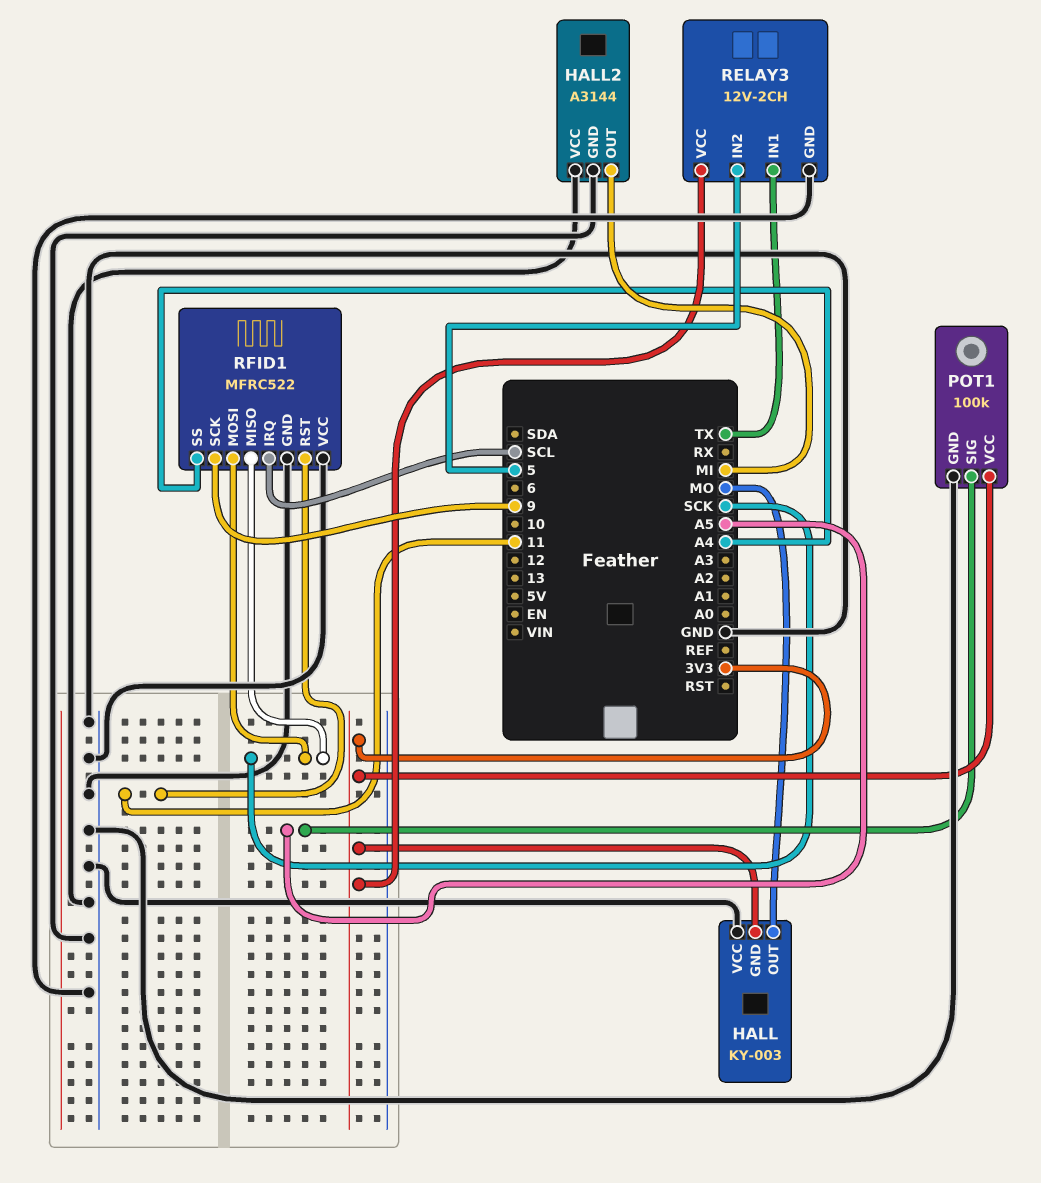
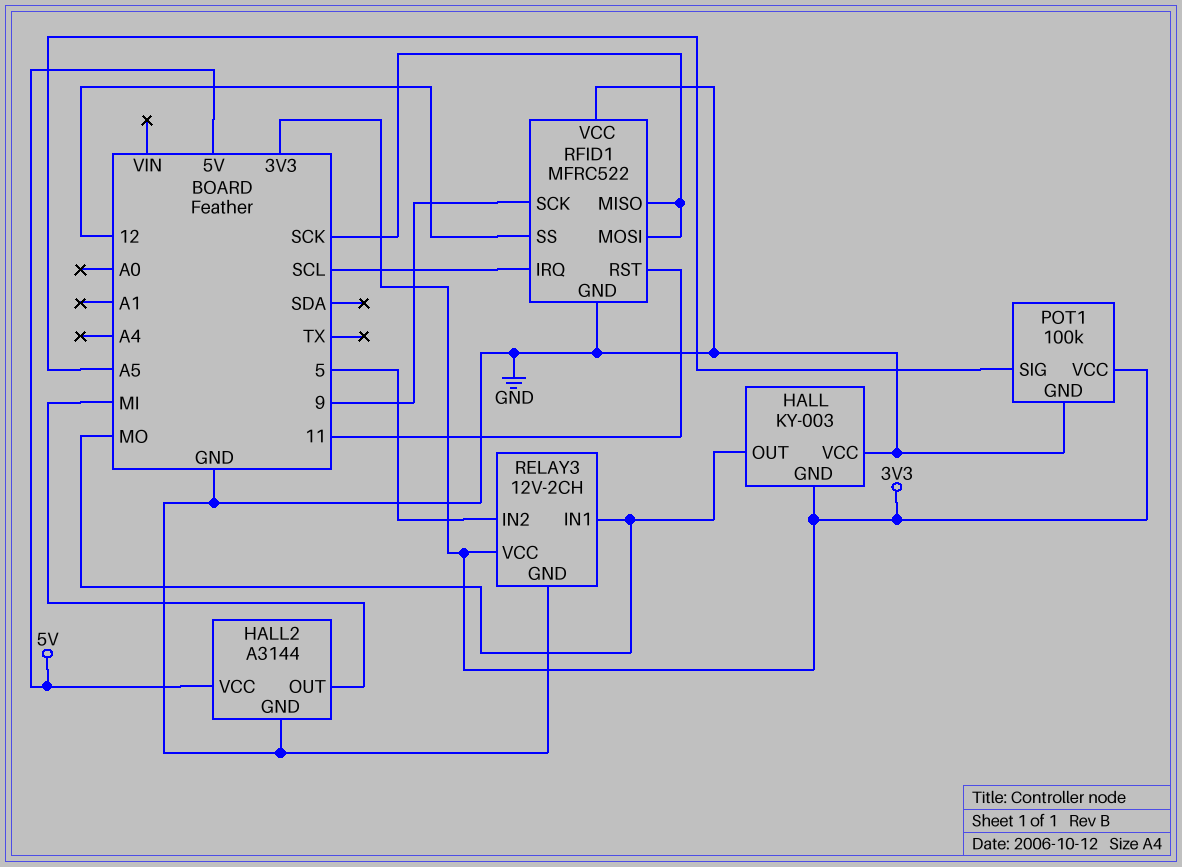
HALL2 pin VCC: GND -> 5V
RELAY3 pin IN1: TX -> MO
RFID1 pin SS: A4 -> 12

